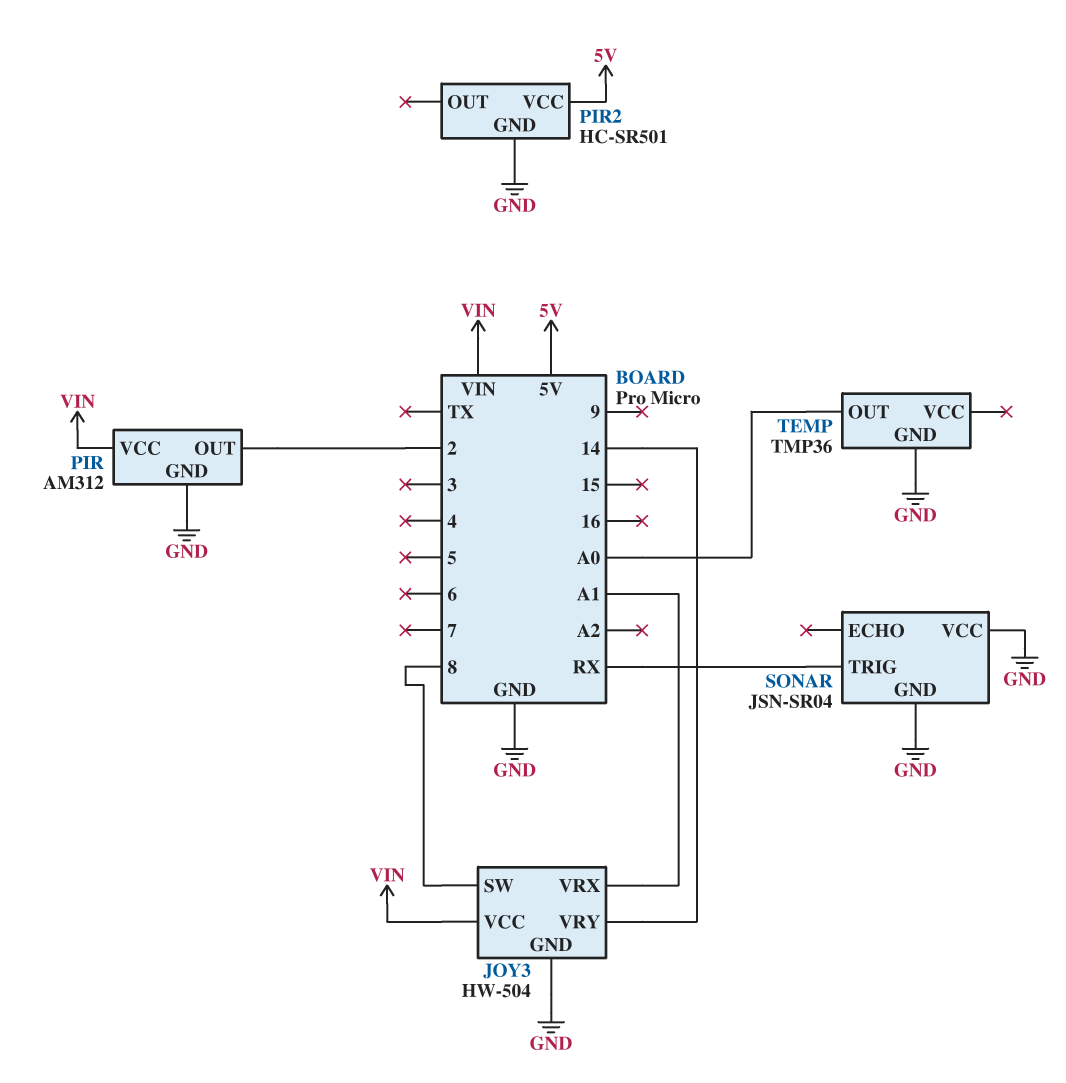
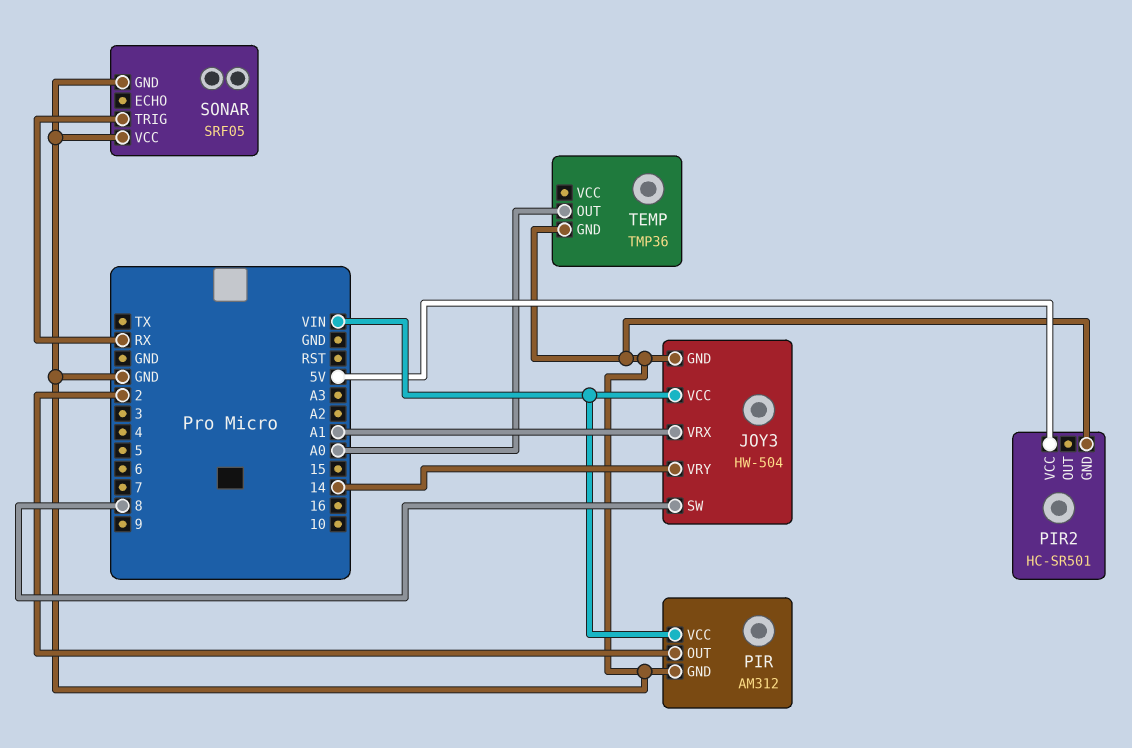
SONAR: JSN-SR04 -> SRF05

